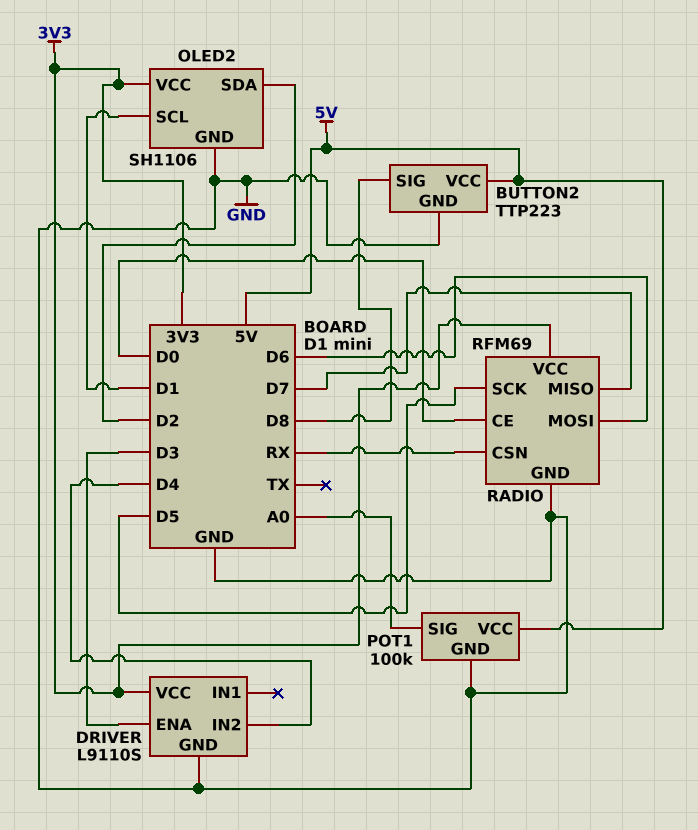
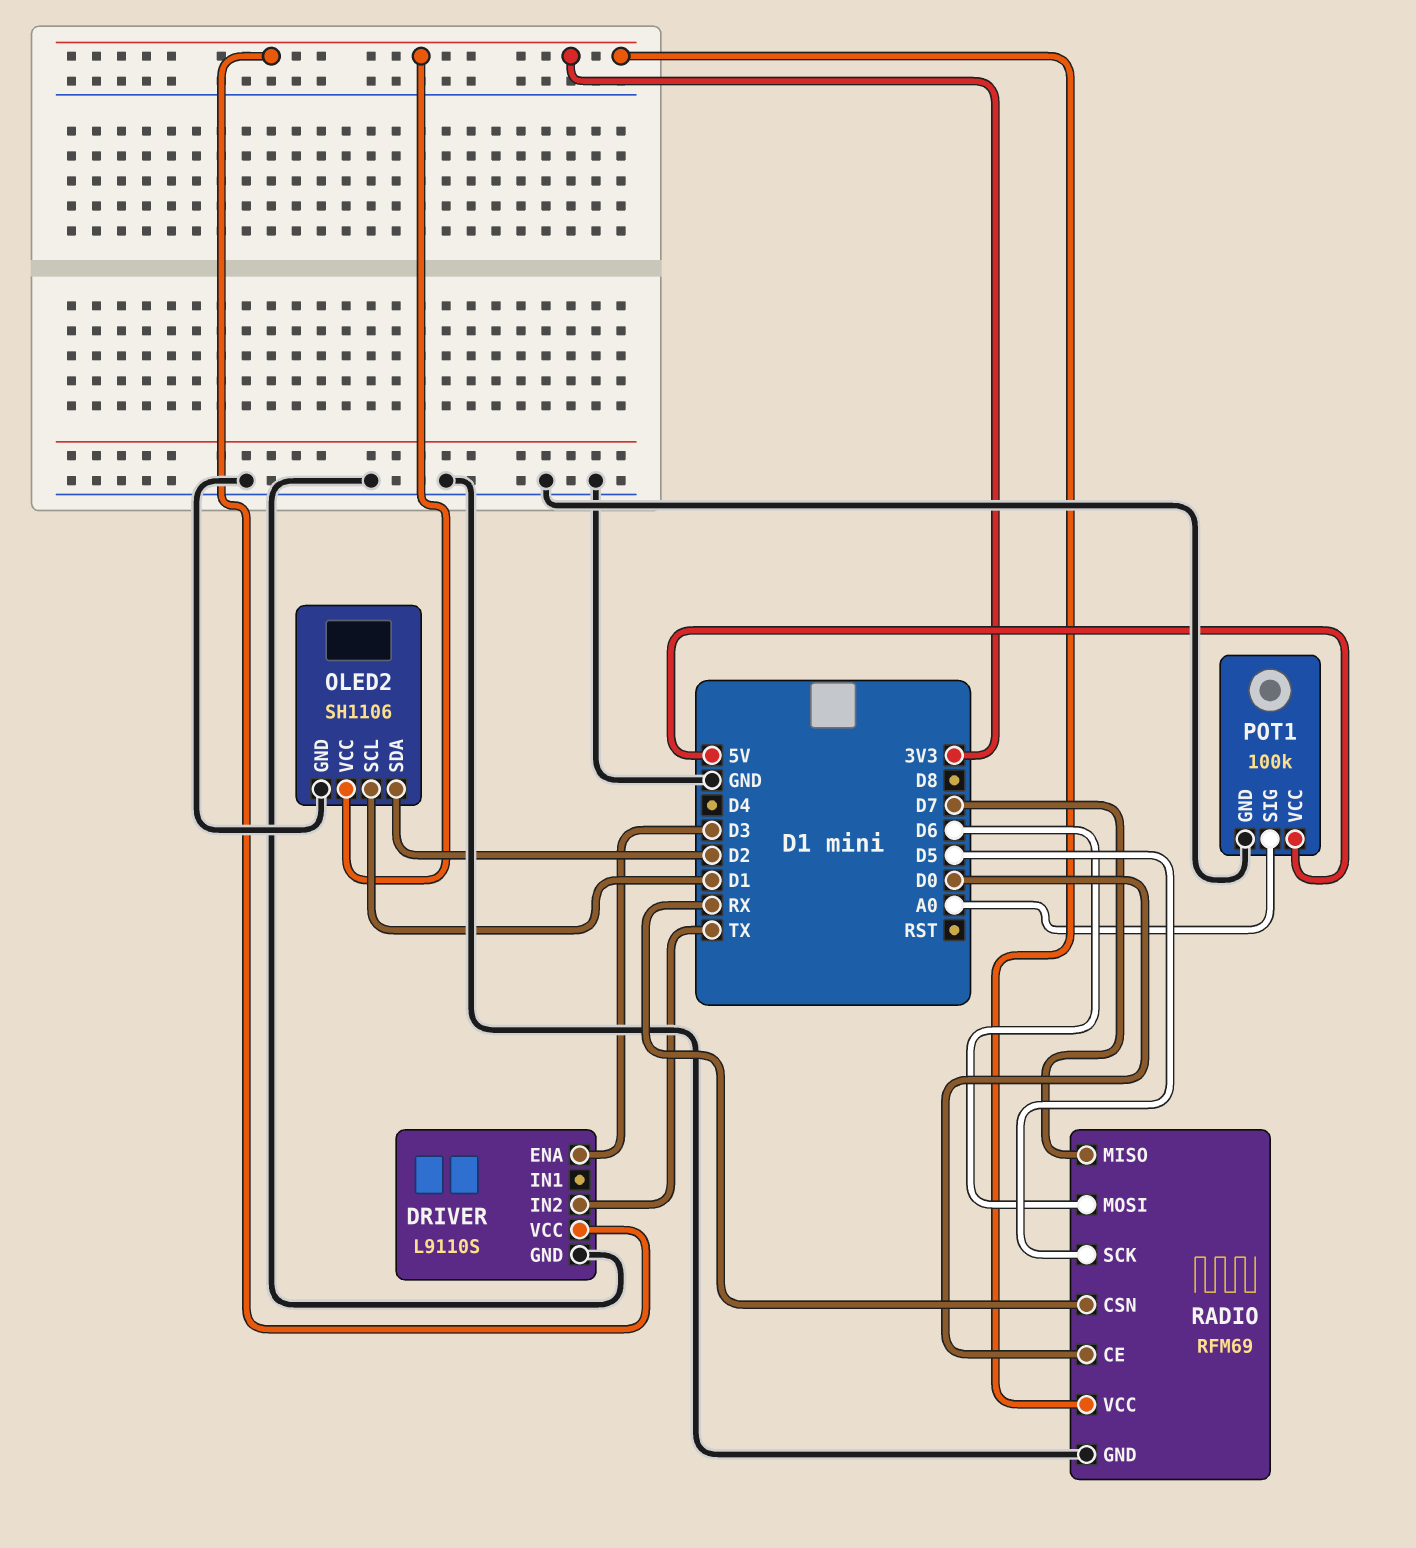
BUTTON2: TTP223 -> none
BUTTON2 pin GND: GND -> none
BUTTON2 pin SIG: D8 -> none
BUTTON2 pin VCC: 5V -> none
DRIVER pin IN2: D4 -> TX

